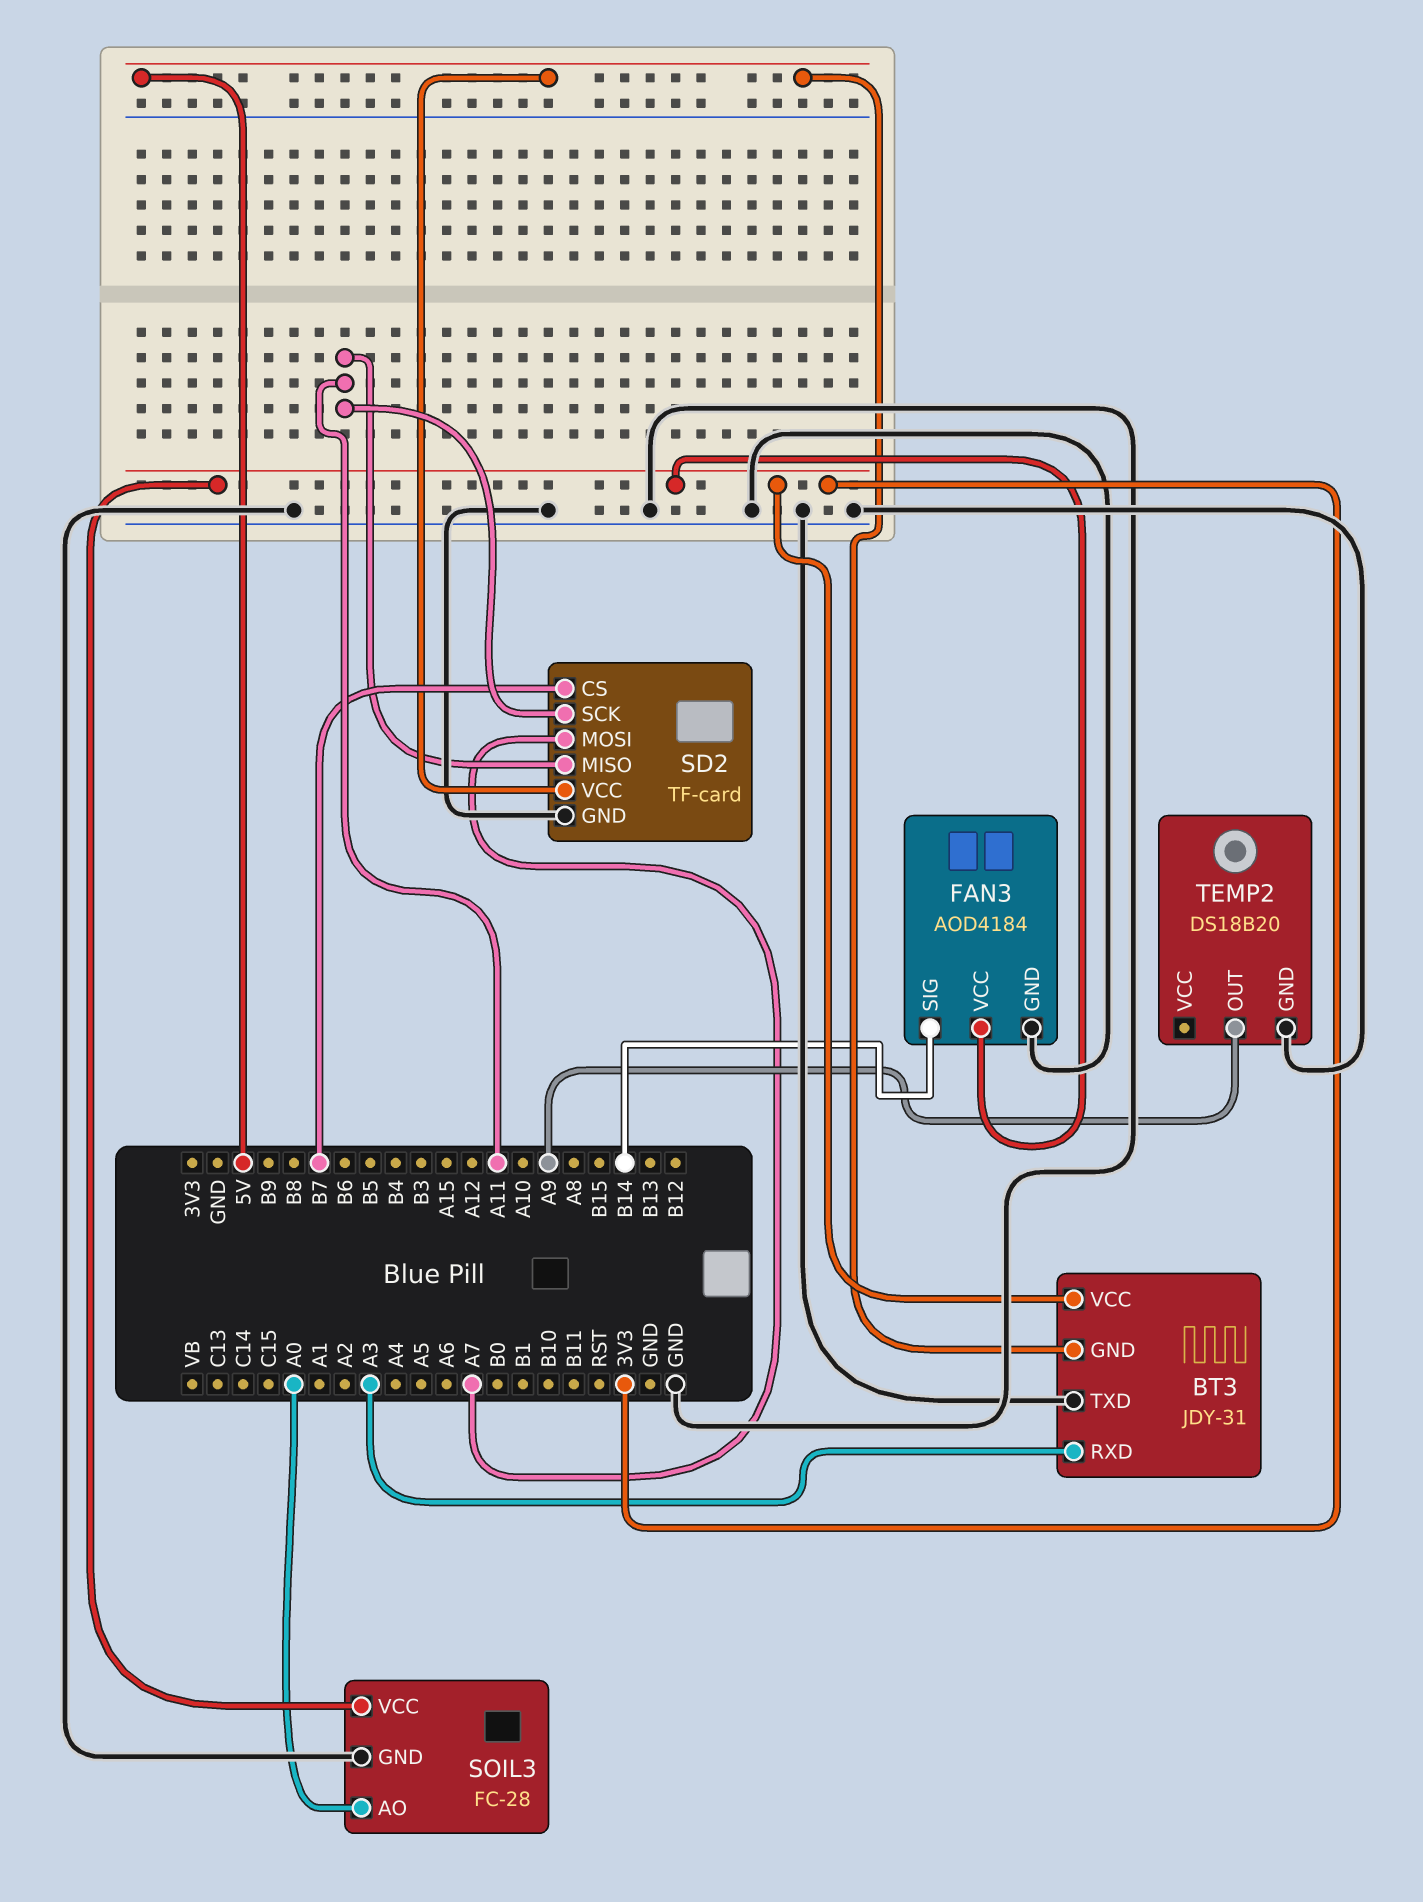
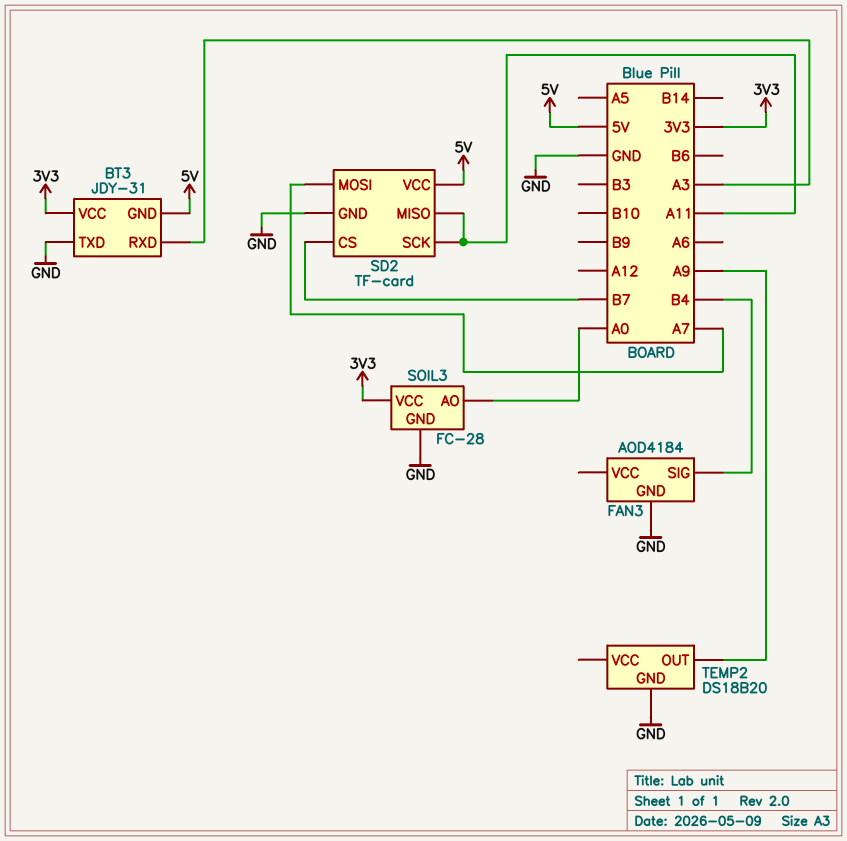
FAN3 pin SIG: B14 -> B4
FAN3 pin VCC: 3V3 -> none

